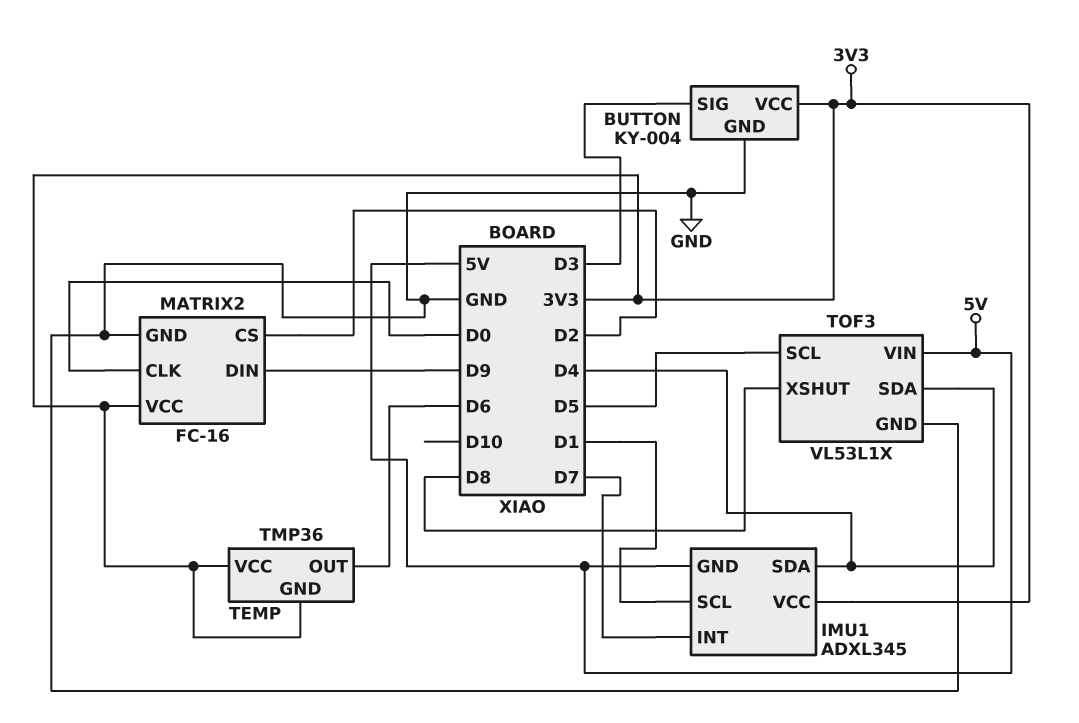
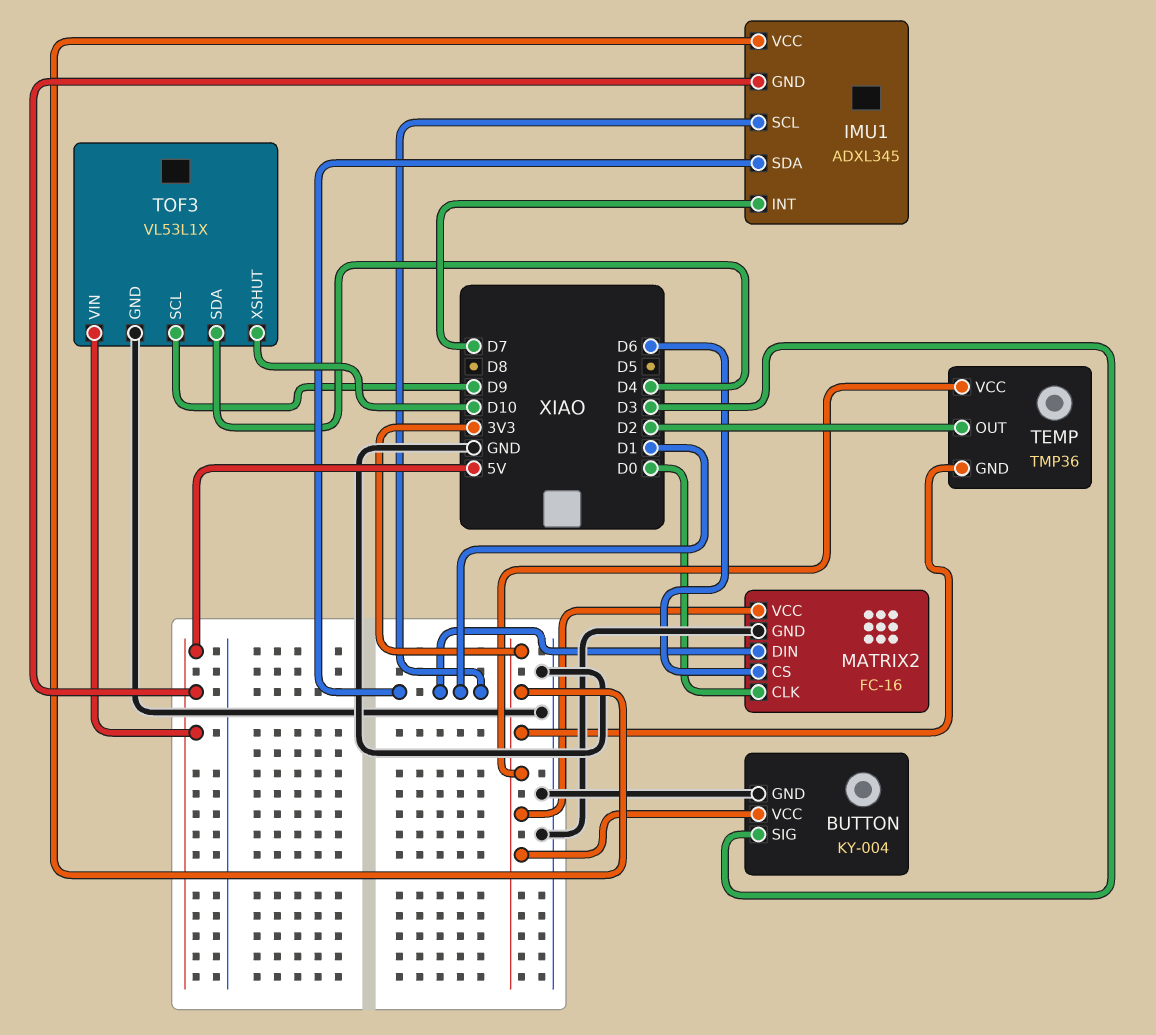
IMU1 pin SDA: D4 -> D1
MATRIX2 pin CS: D2 -> D6
MATRIX2 pin DIN: D9 -> D1
TEMP pin OUT: D6 -> D2
TOF3 pin SCL: D5 -> D9
TOF3 pin XSHUT: D8 -> D10

